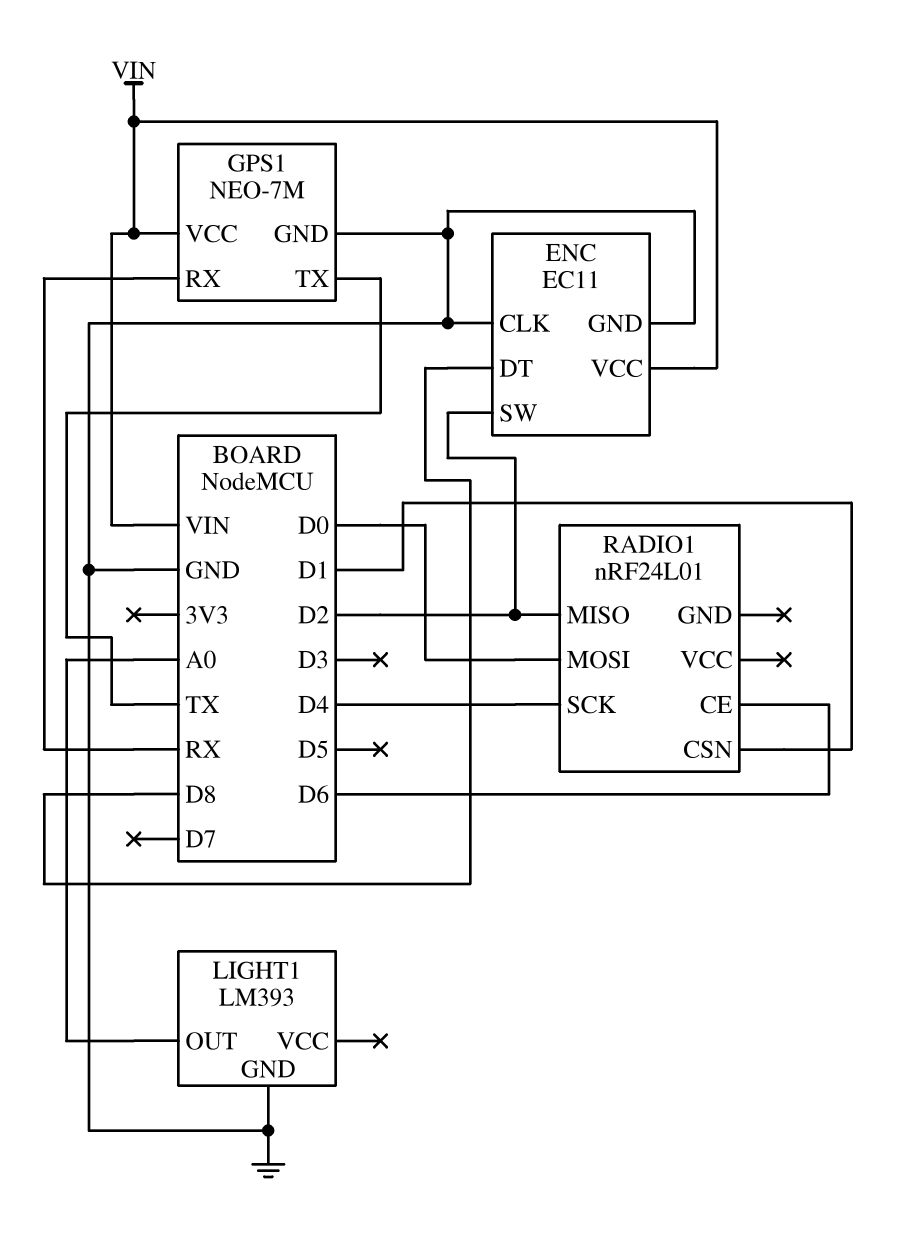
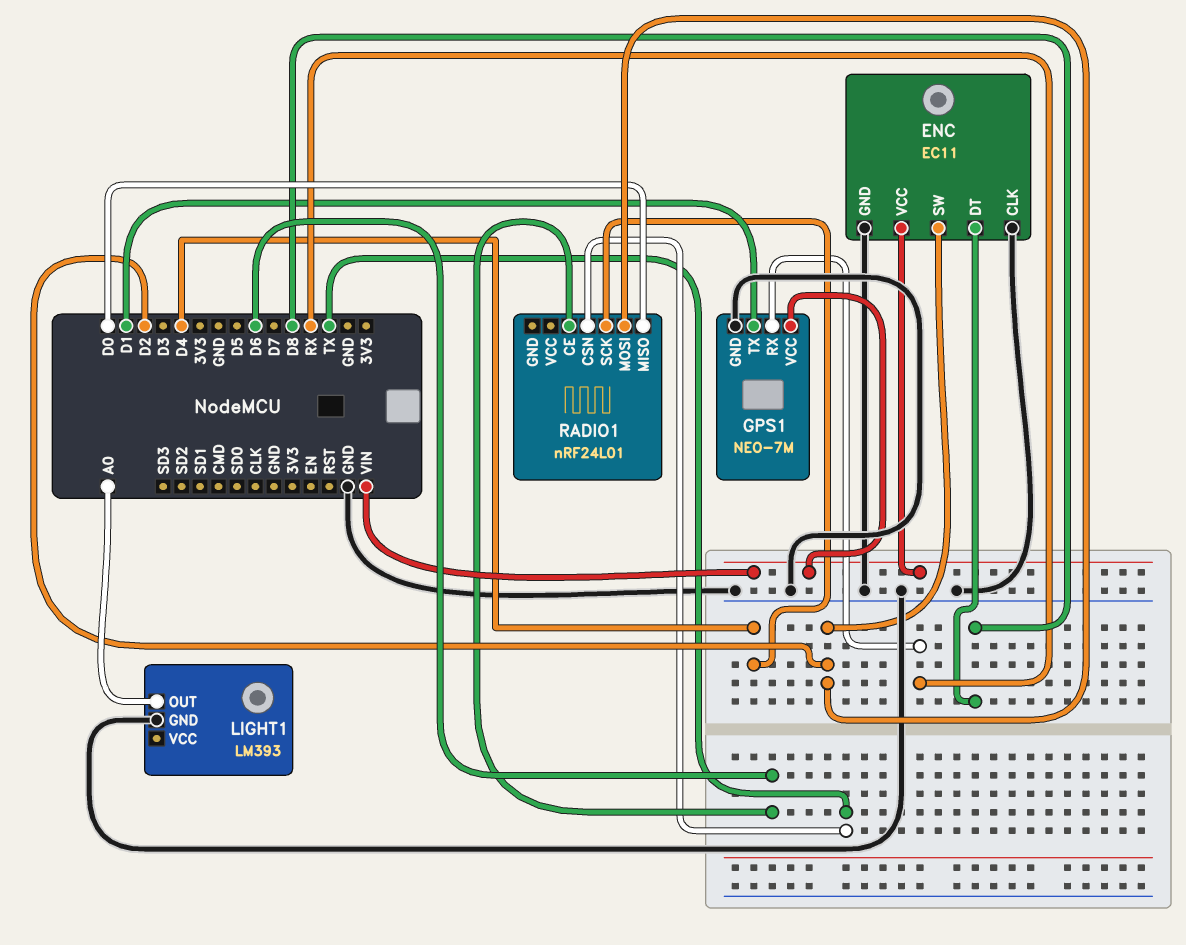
GPS1 pin TX: TX -> D1
RADIO1 pin CSN: D1 -> TX
RADIO1 pin MISO: D2 -> D0
RADIO1 pin MOSI: D0 -> D2

